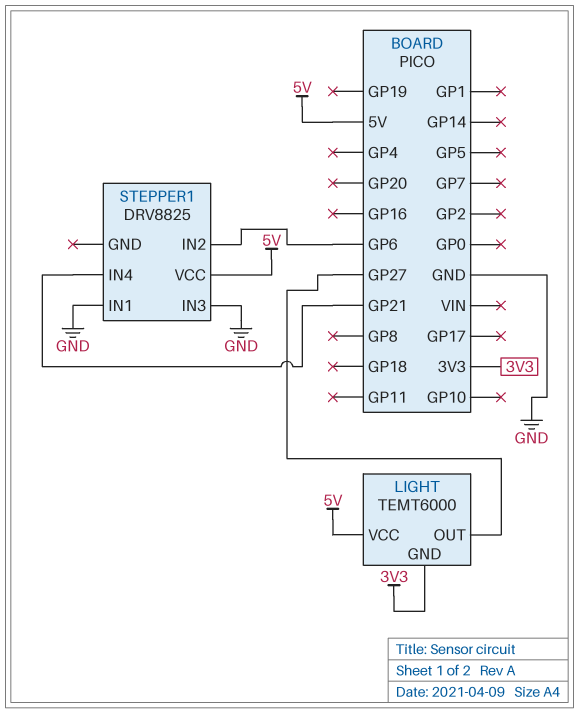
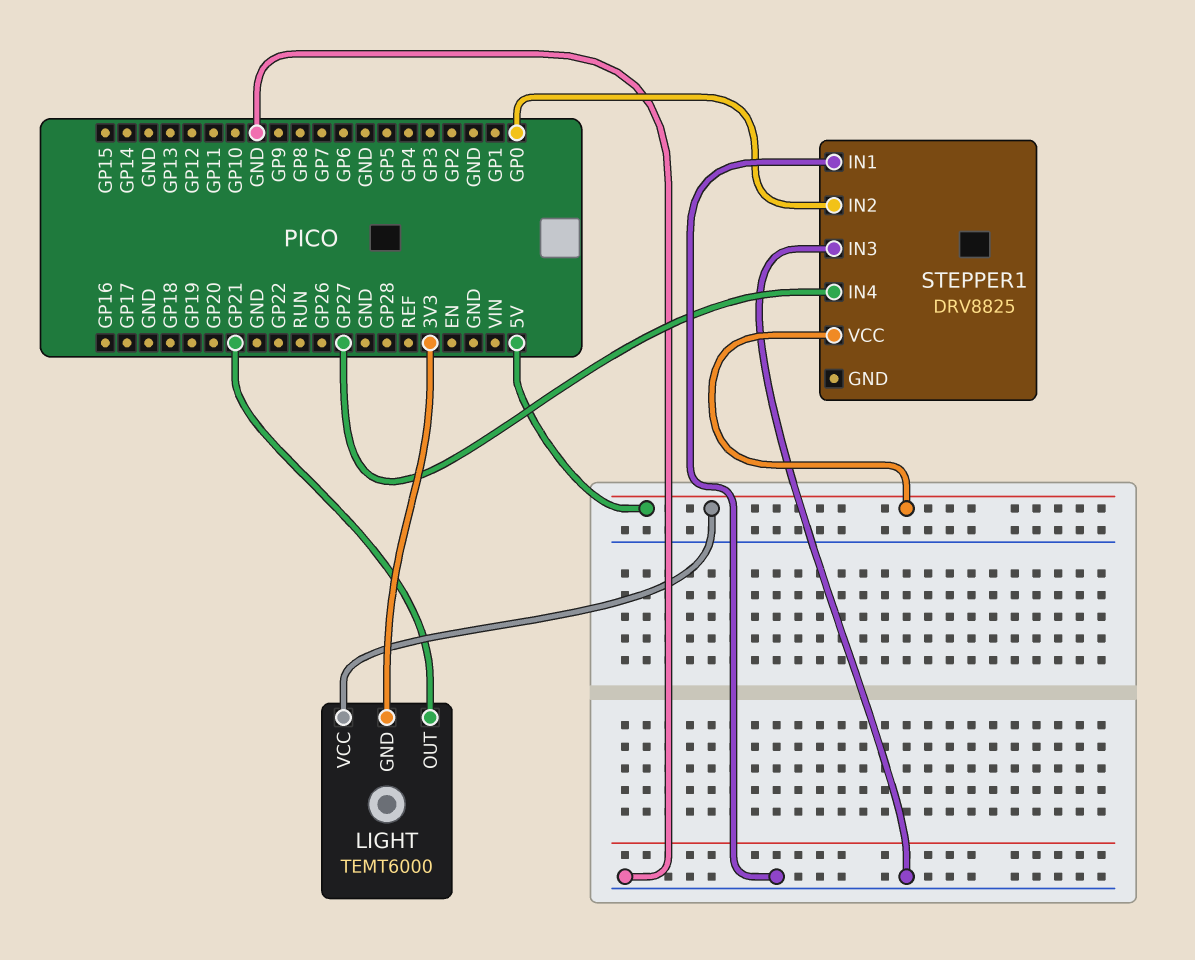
LIGHT pin OUT: GP27 -> GP21
STEPPER1 pin IN2: GP6 -> GP0
STEPPER1 pin IN4: GP21 -> GP27

